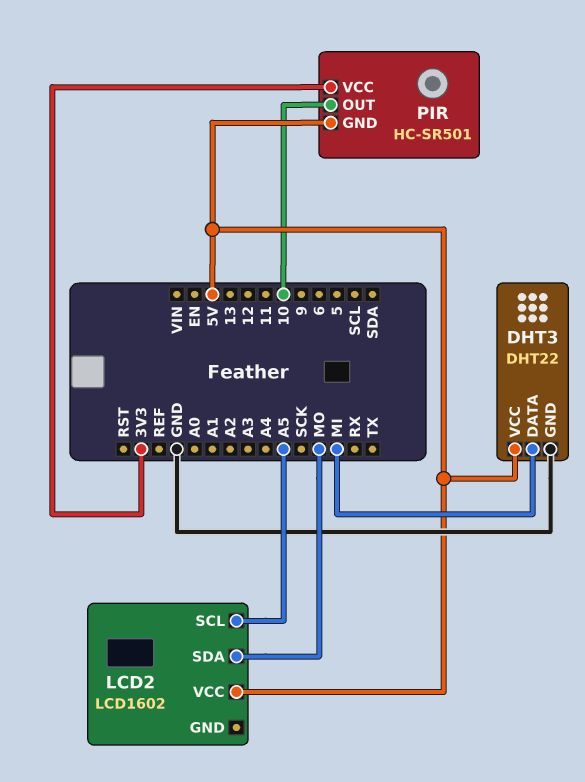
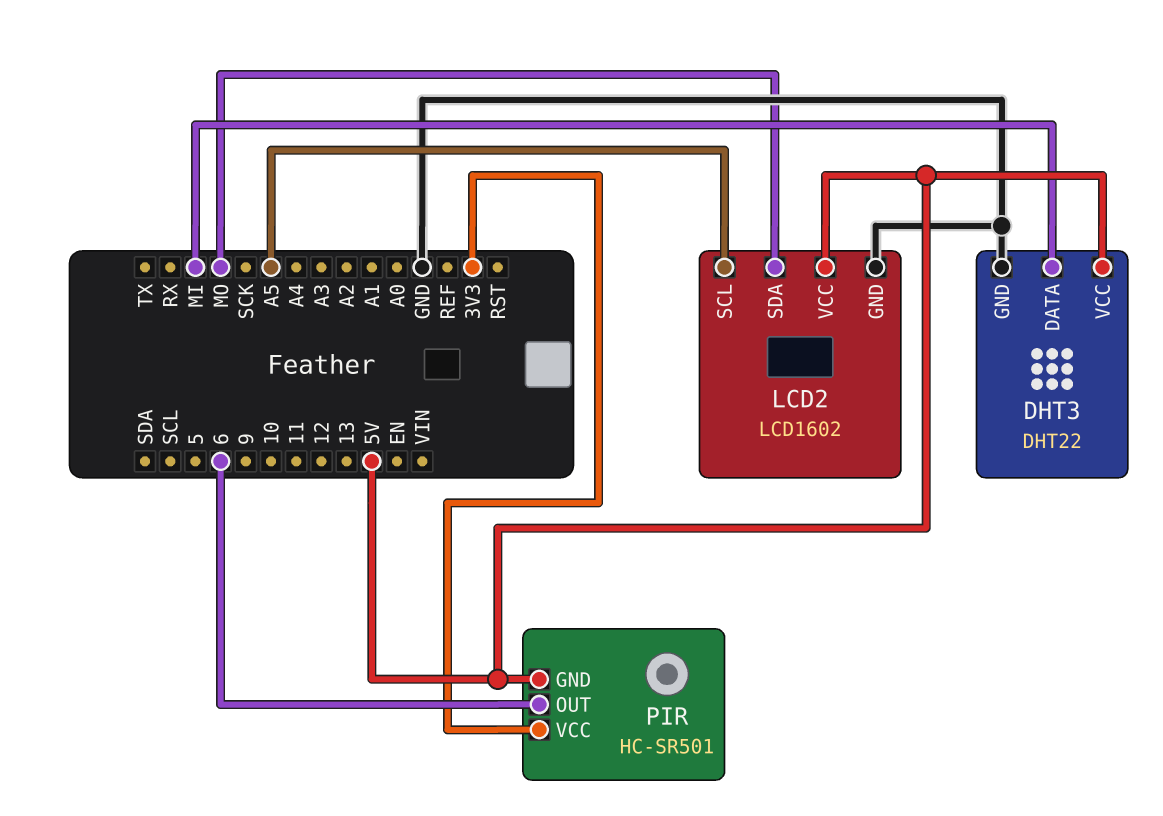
LCD2 pin GND: none -> GND
PIR pin OUT: 10 -> 6

